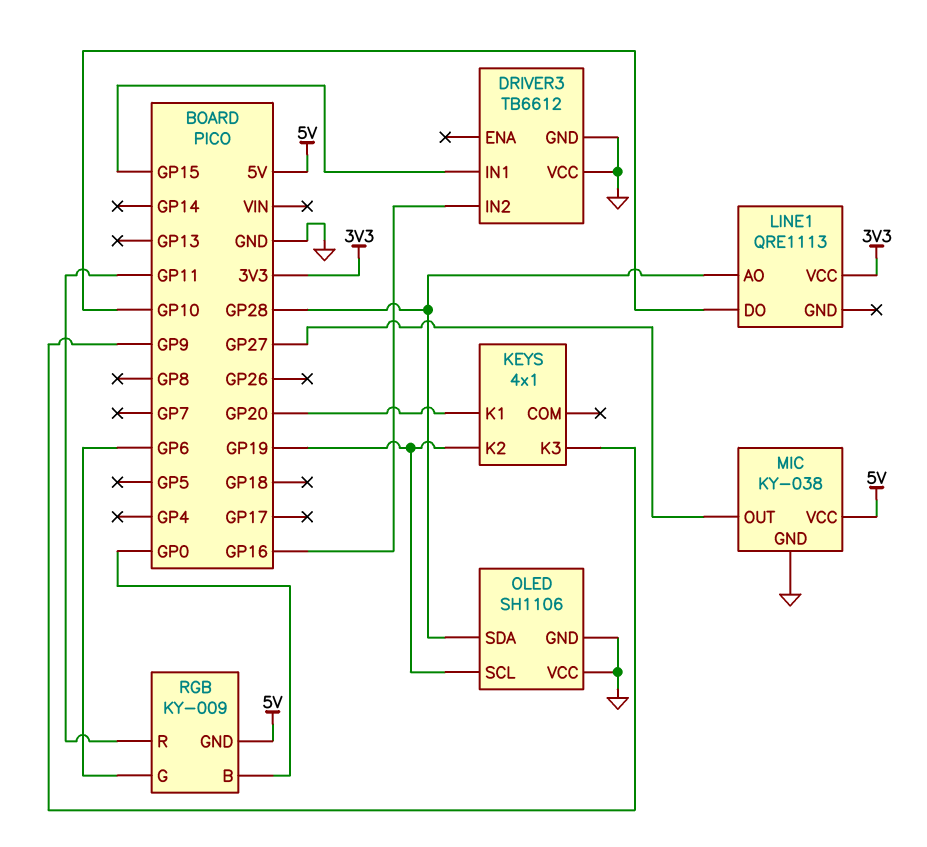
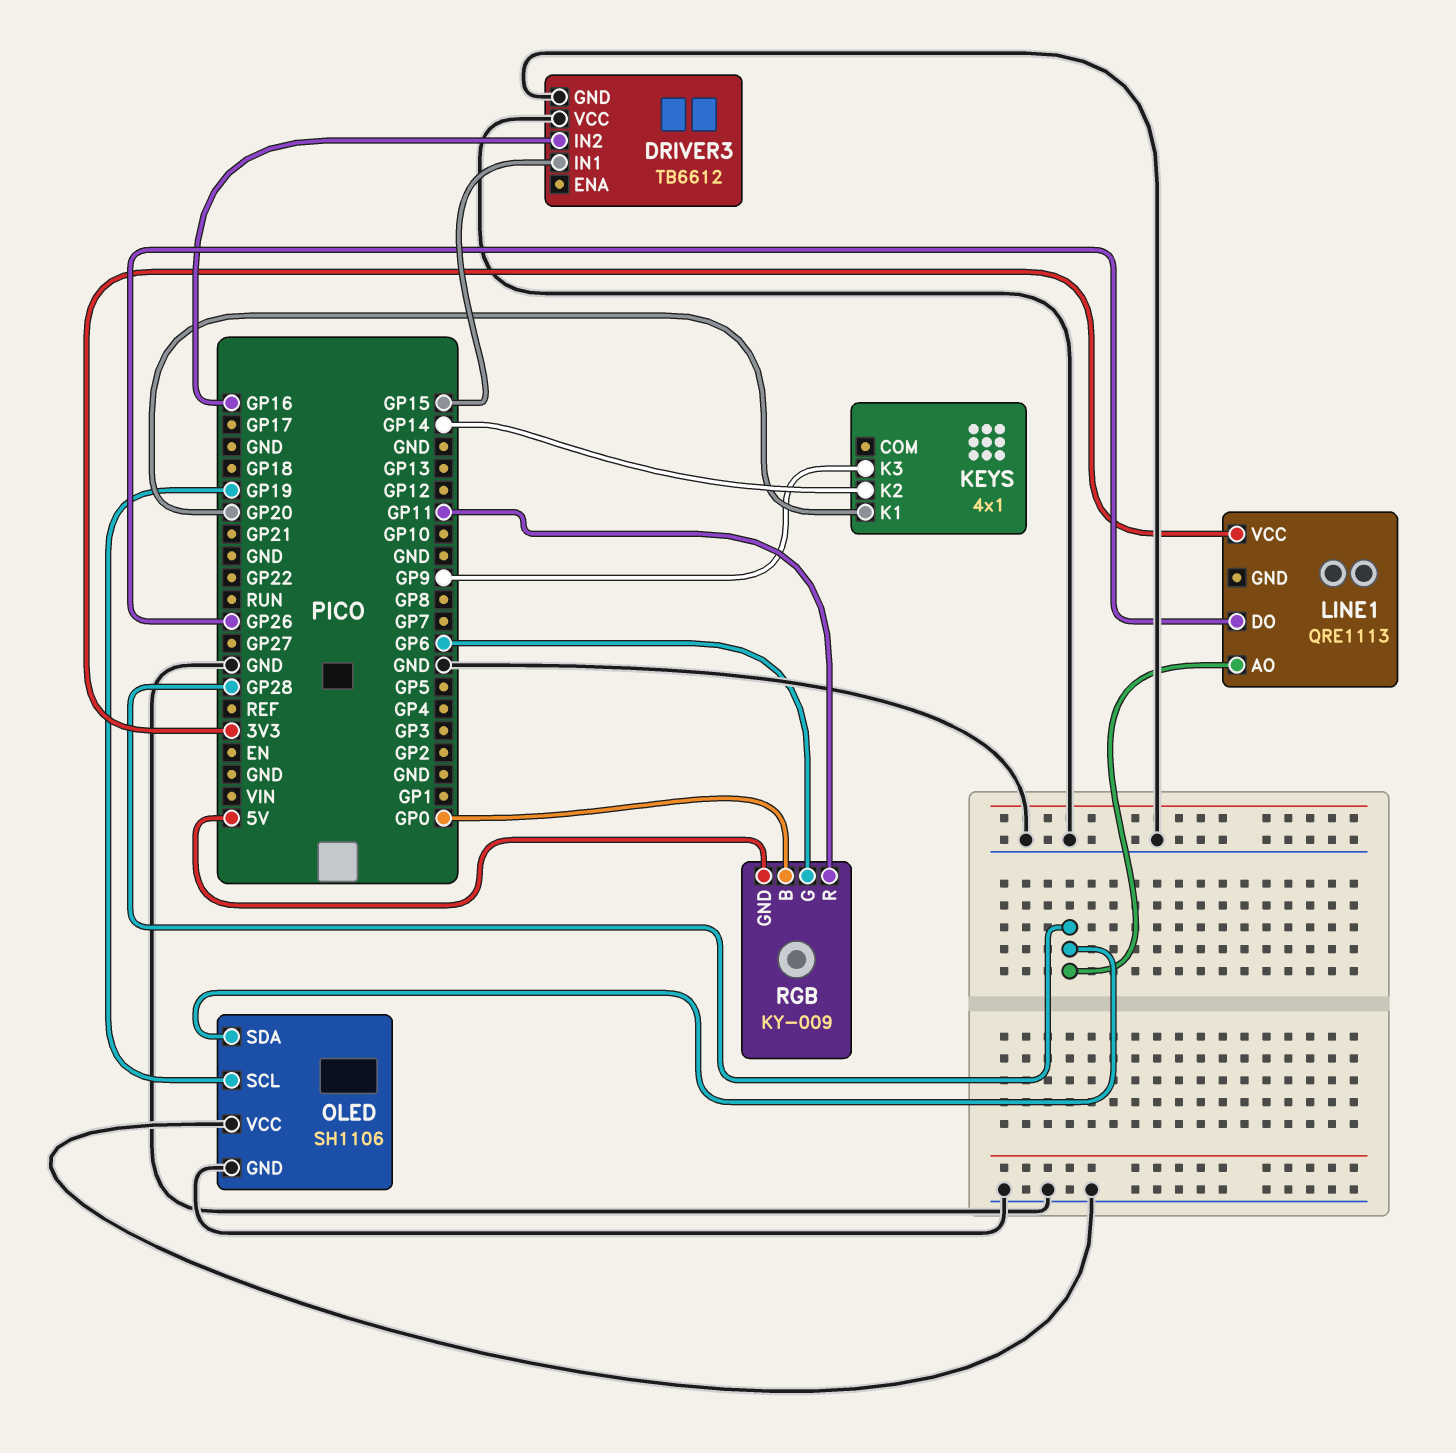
KEYS pin K2: GP19 -> GP14
LINE1 pin DO: GP10 -> GP26
MIC: KY-038 -> none
MIC pin GND: GND -> none
MIC pin OUT: GP27 -> none
MIC pin VCC: 5V -> none

